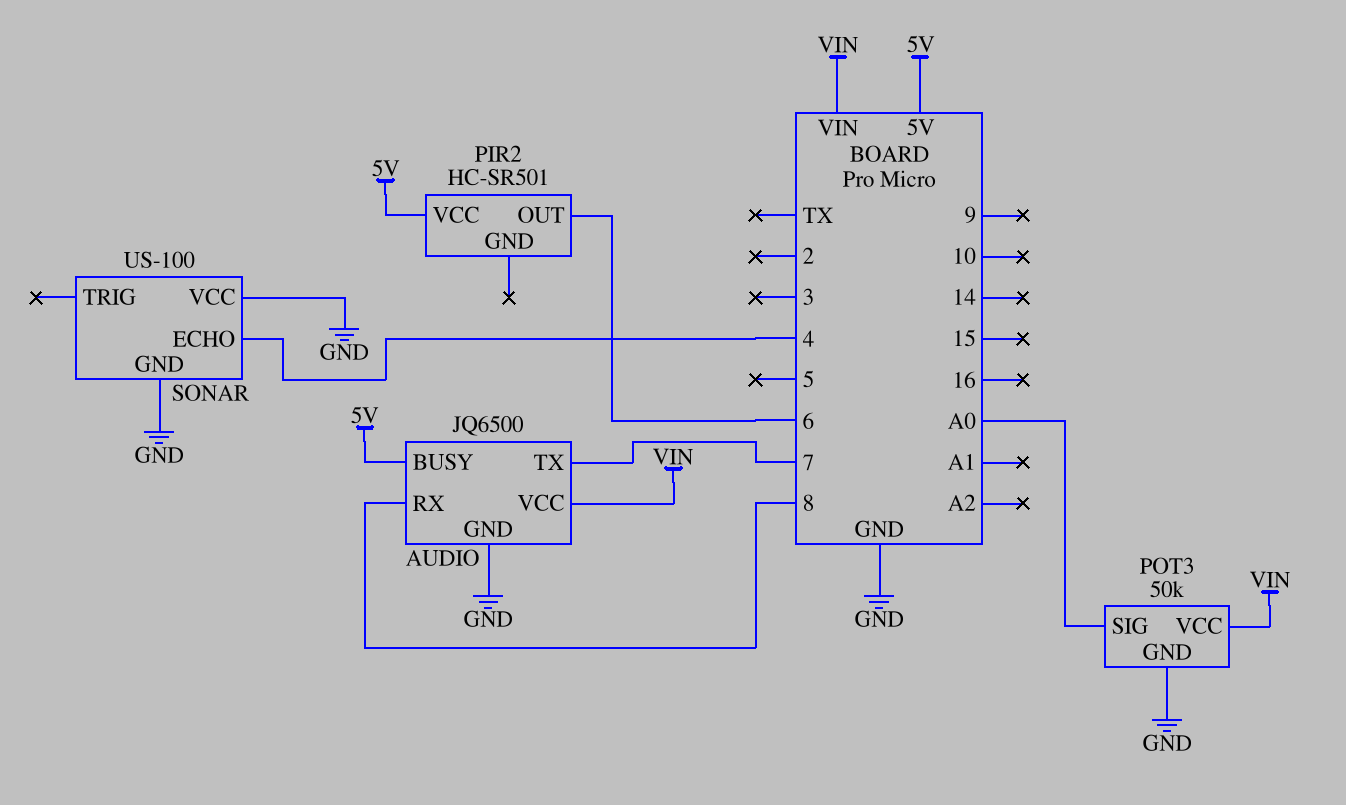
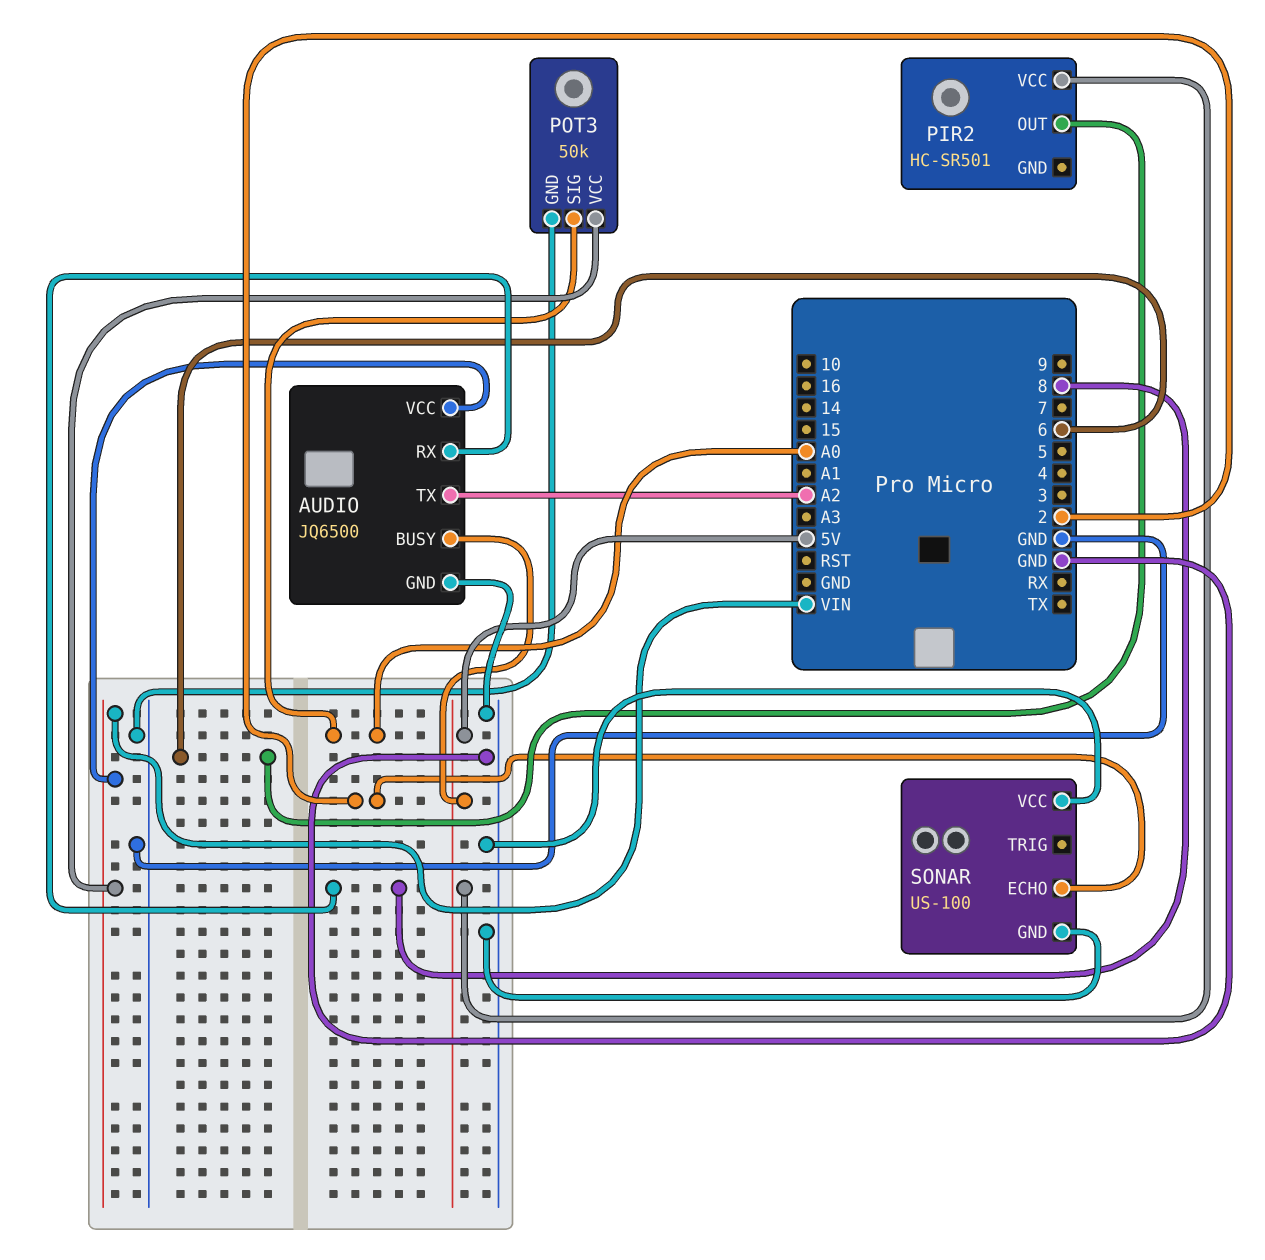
AUDIO pin TX: 7 -> A2
SONAR pin ECHO: 4 -> 2

